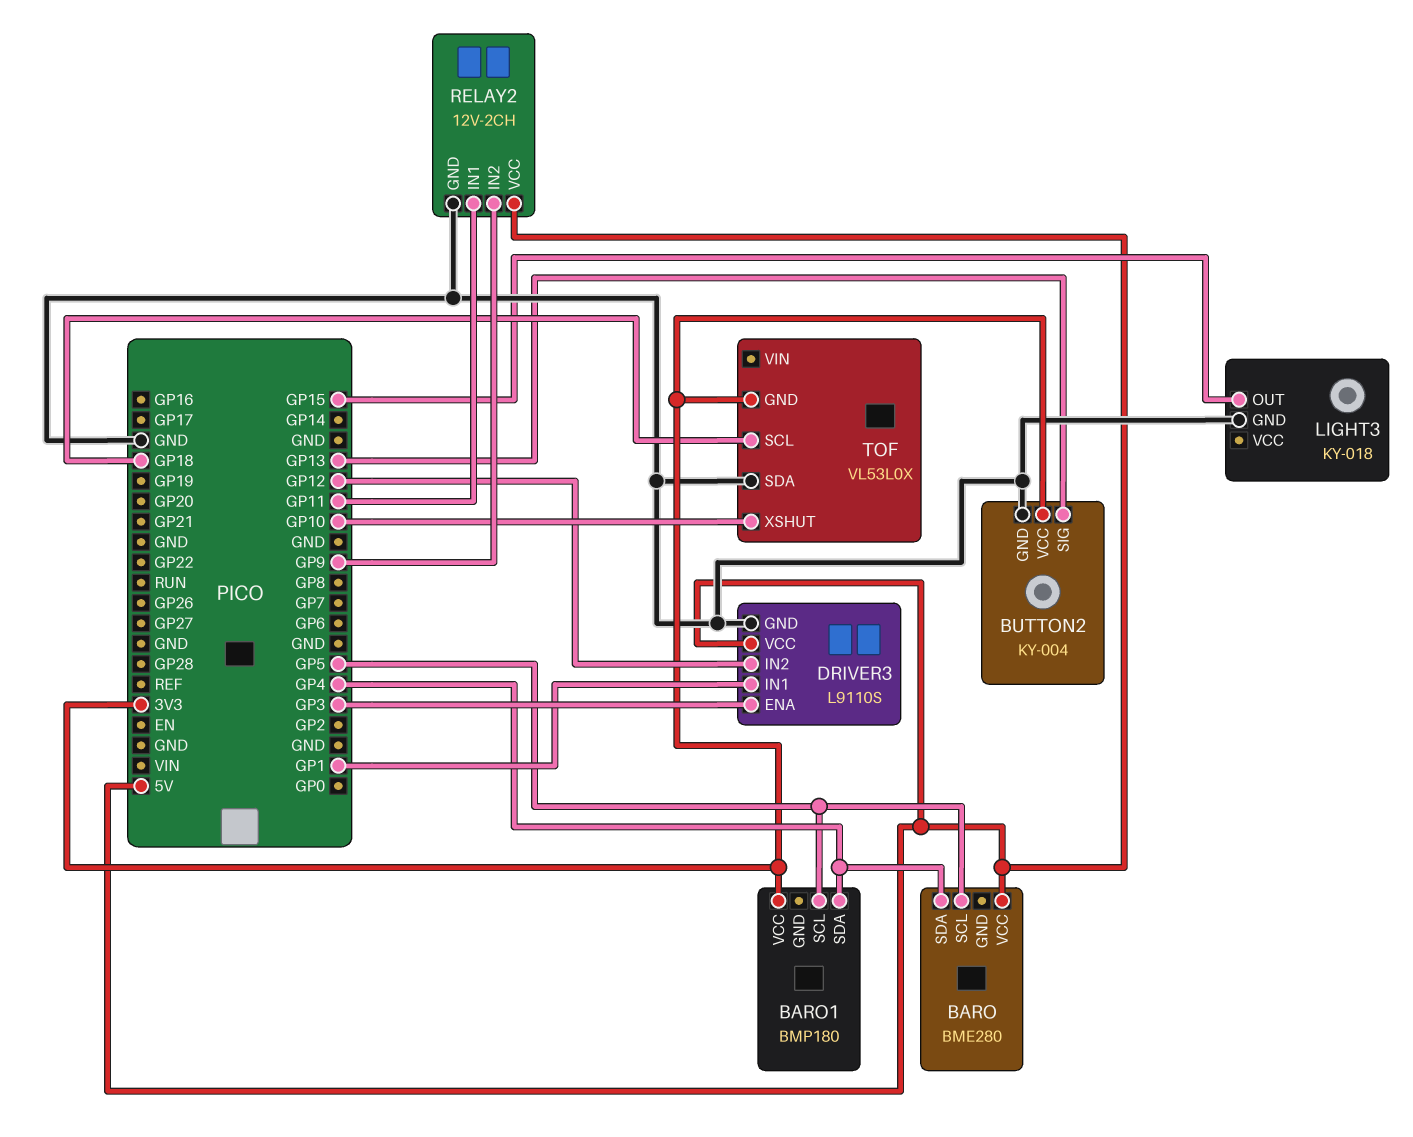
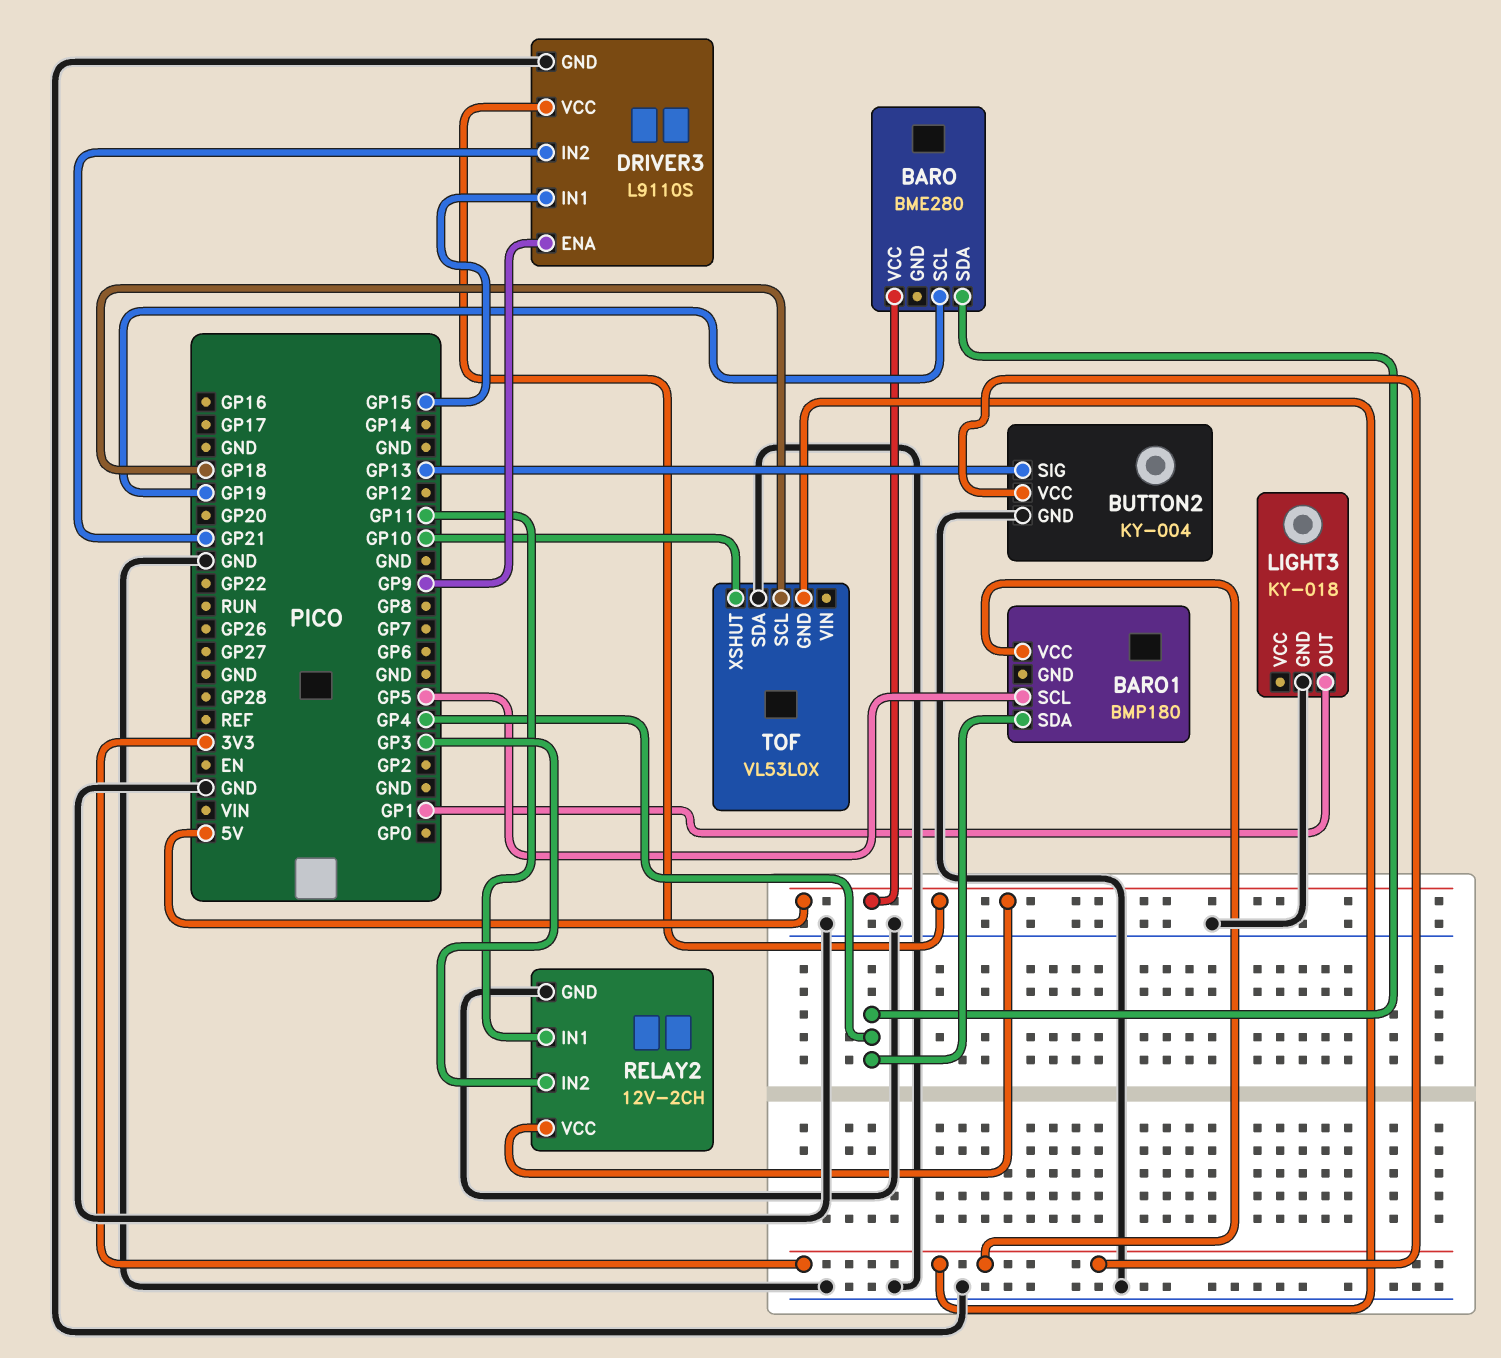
BARO pin SCL: GP5 -> GP19
DRIVER3 pin ENA: GP3 -> GP9
DRIVER3 pin IN1: GP1 -> GP15
DRIVER3 pin IN2: GP12 -> GP21
LIGHT3 pin OUT: GP15 -> GP1
RELAY2 pin IN2: GP9 -> GP3

